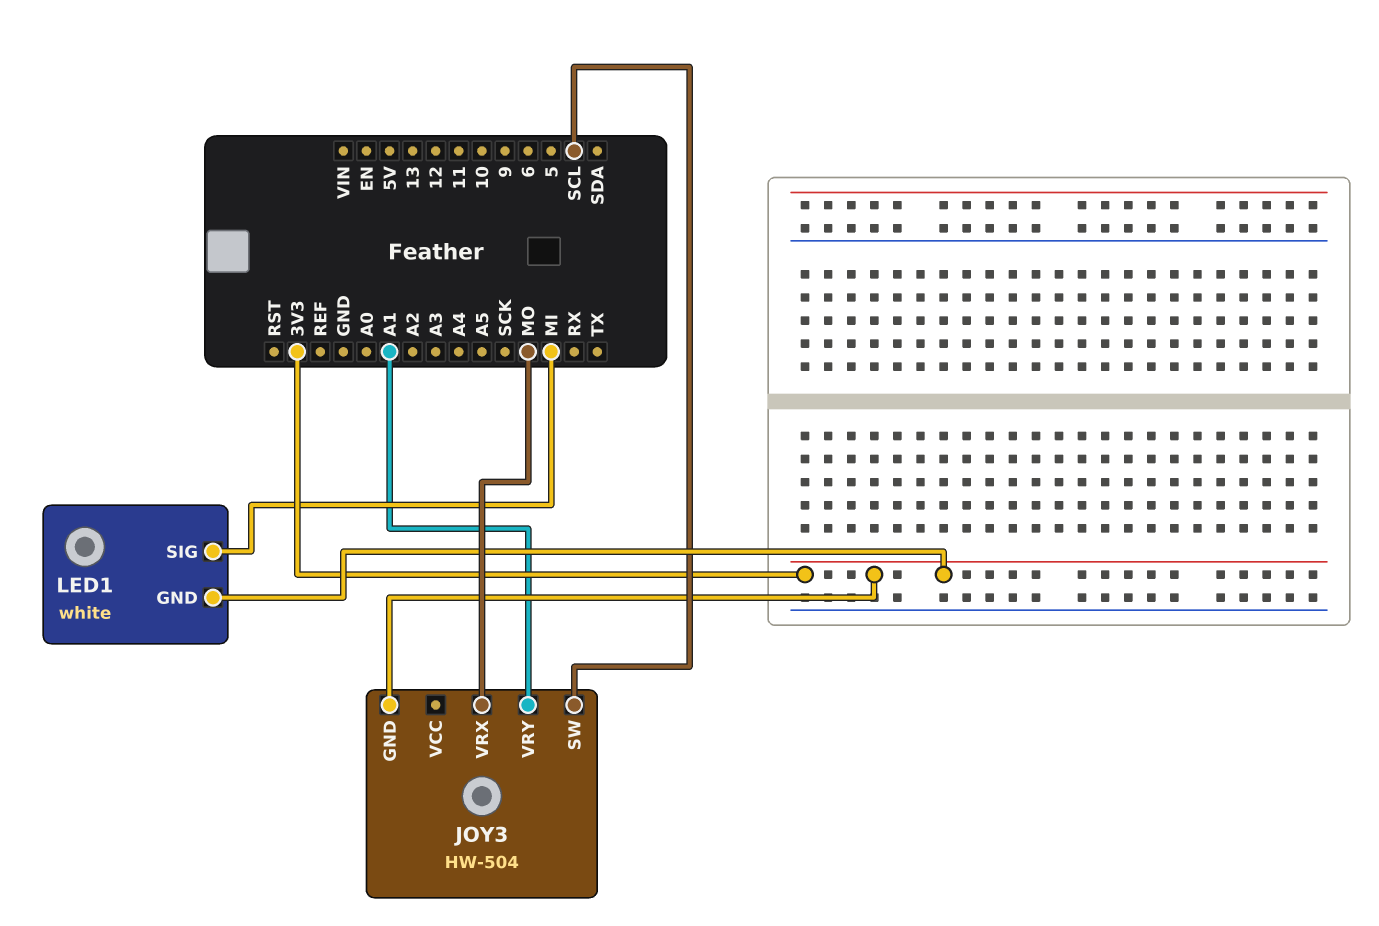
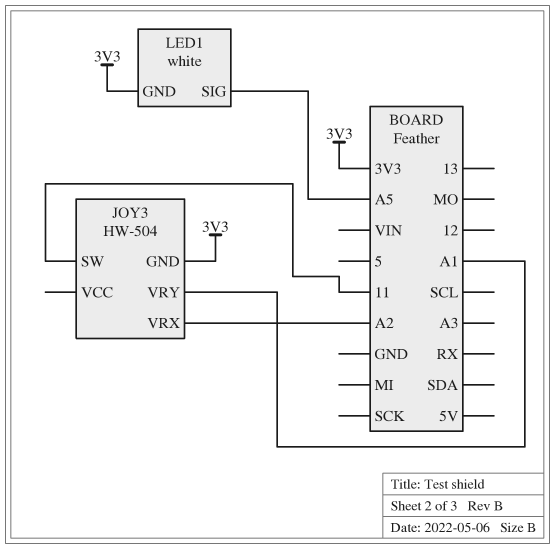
JOY3 pin SW: SCL -> 11
JOY3 pin VRX: MO -> A2
LED1 pin SIG: MI -> A5

